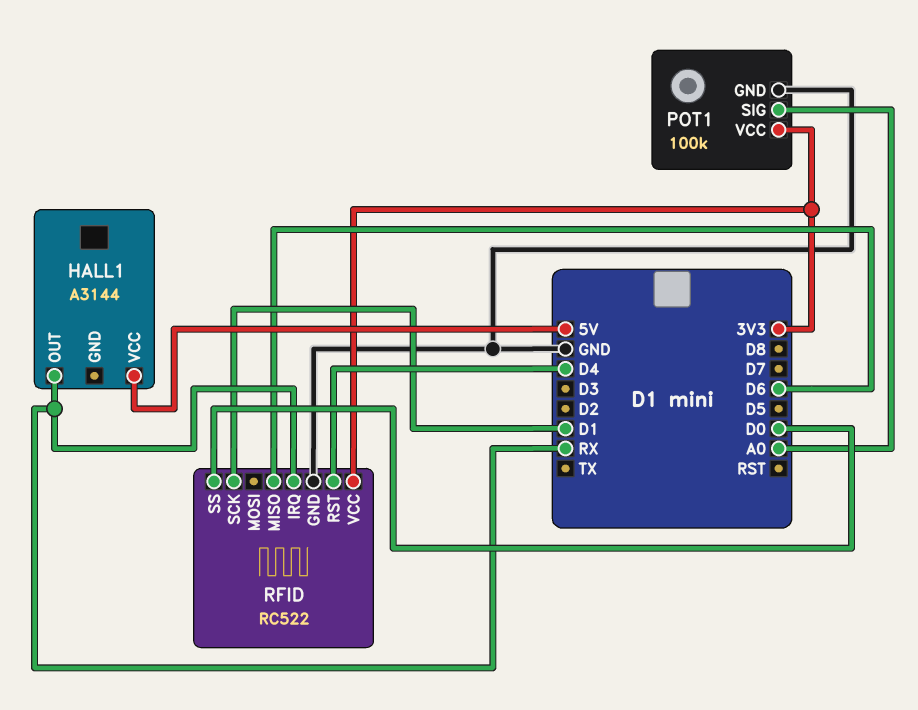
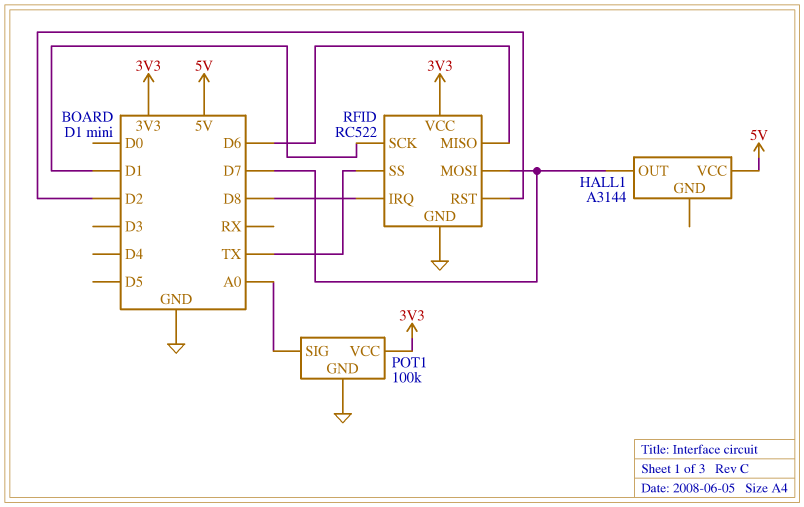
HALL1 pin OUT: RX -> D7
RFID pin IRQ: RX -> D8
RFID pin MOSI: none -> D7
RFID pin RST: D4 -> D2
RFID pin SS: D0 -> TX

